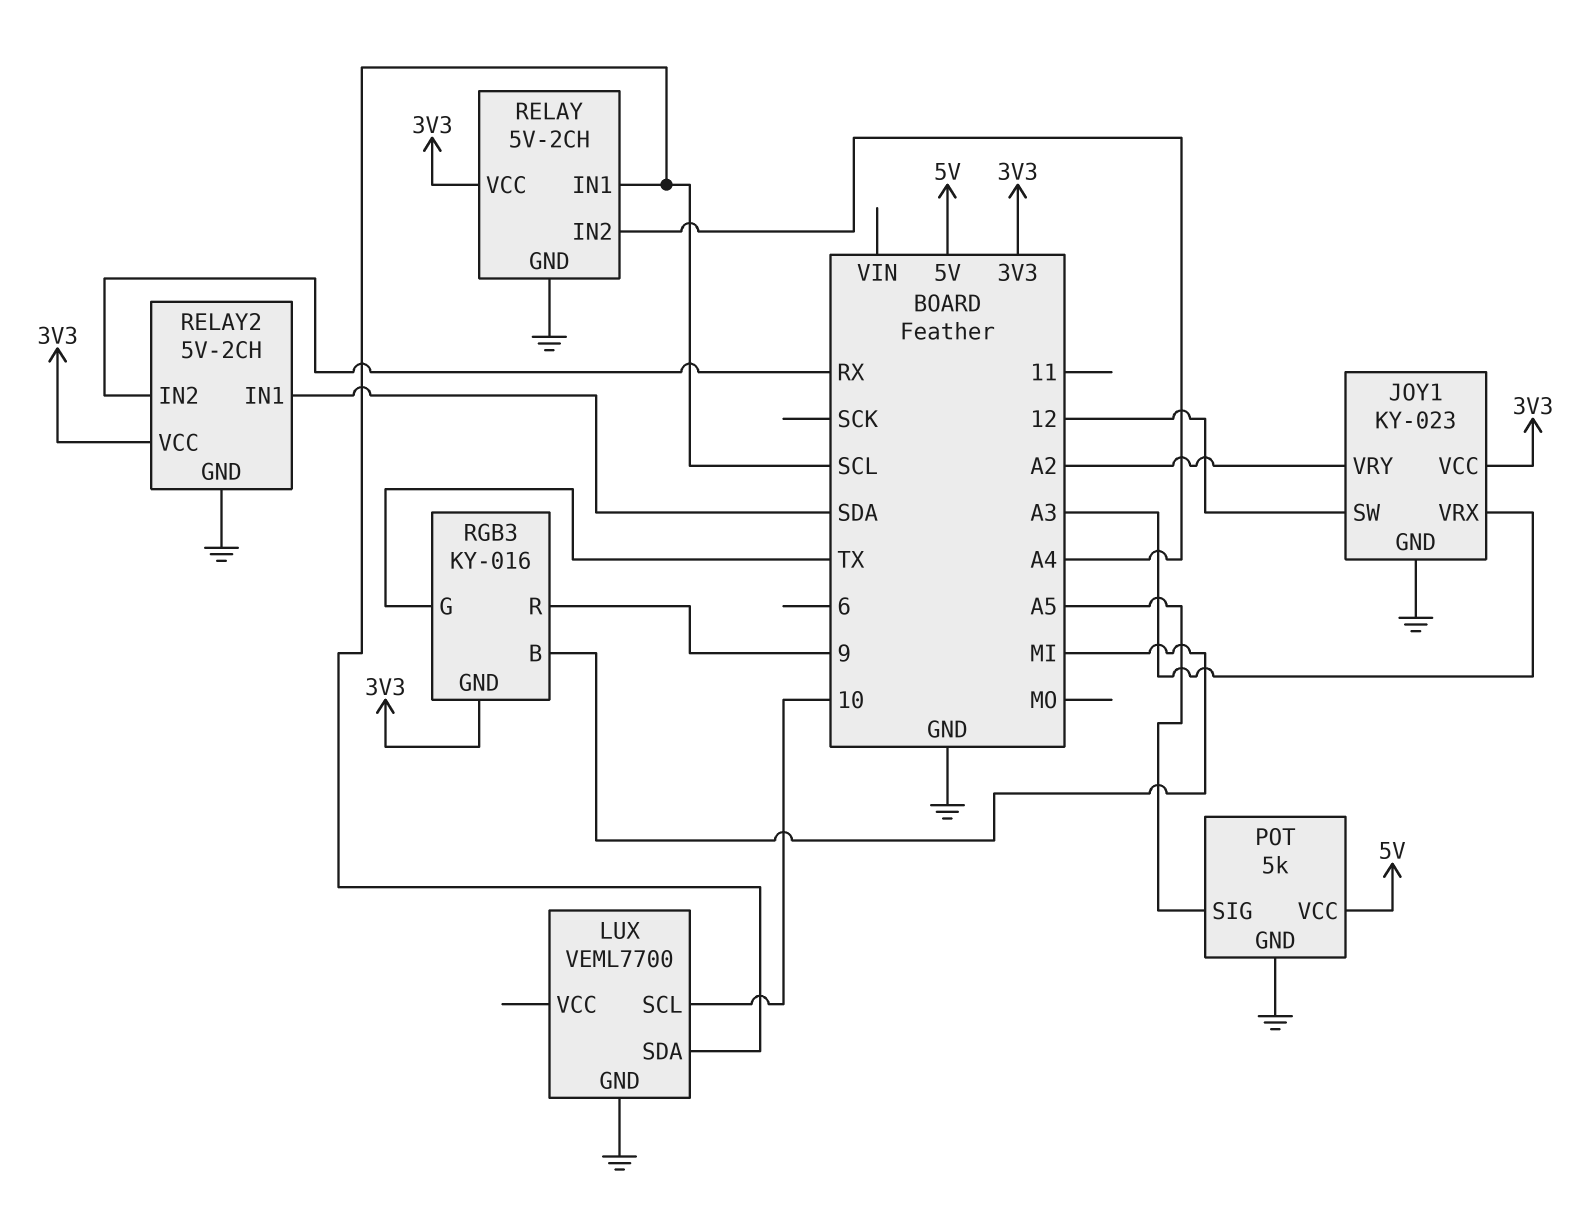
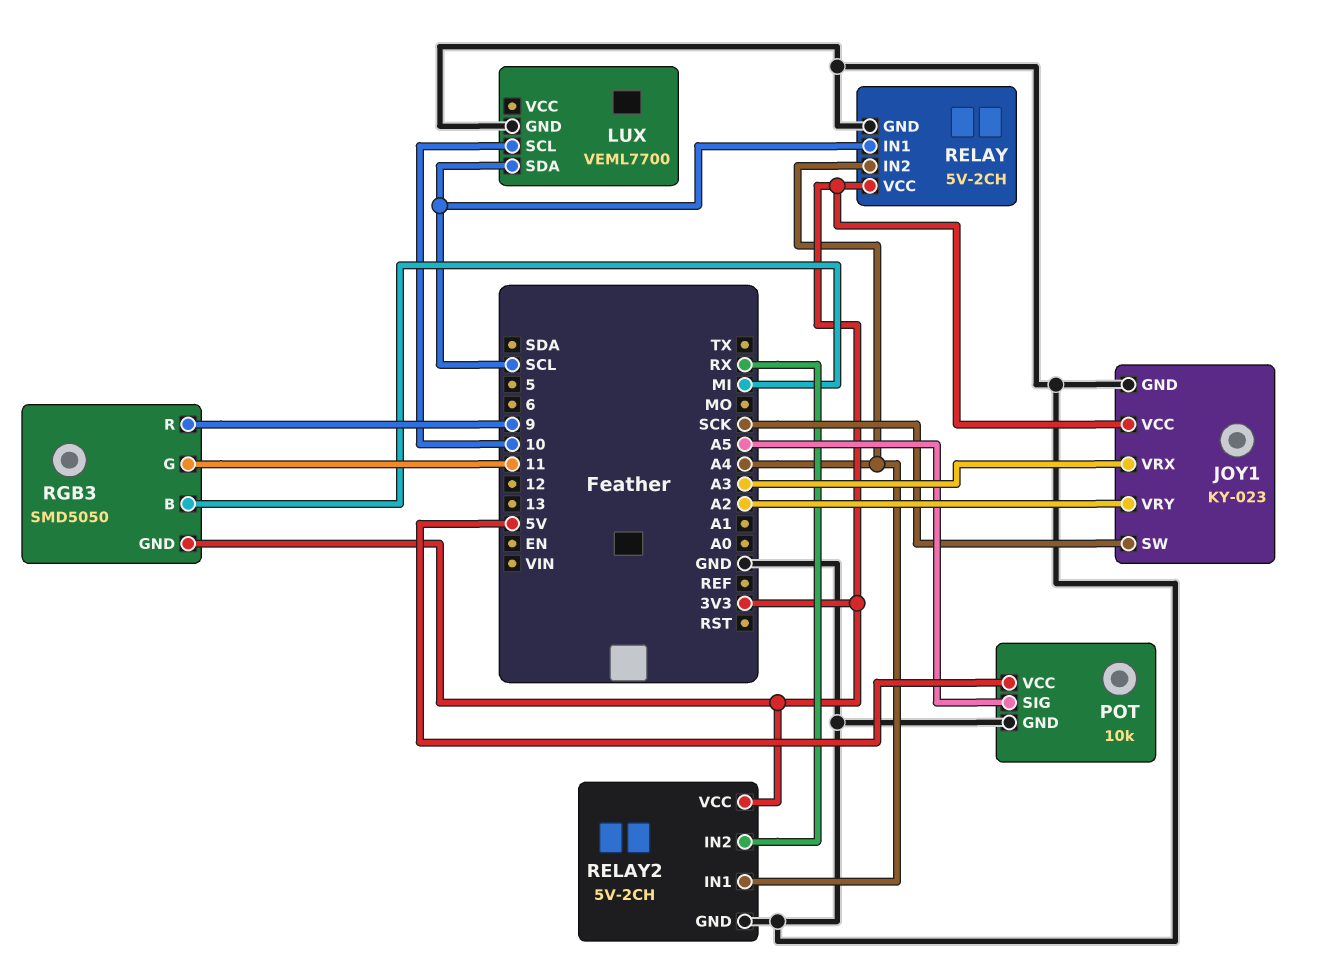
JOY1 pin SW: 12 -> SCK
POT: 5k -> 10k
RELAY2 pin IN1: SDA -> A4
RGB3: KY-016 -> SMD5050
RGB3 pin G: TX -> 11

